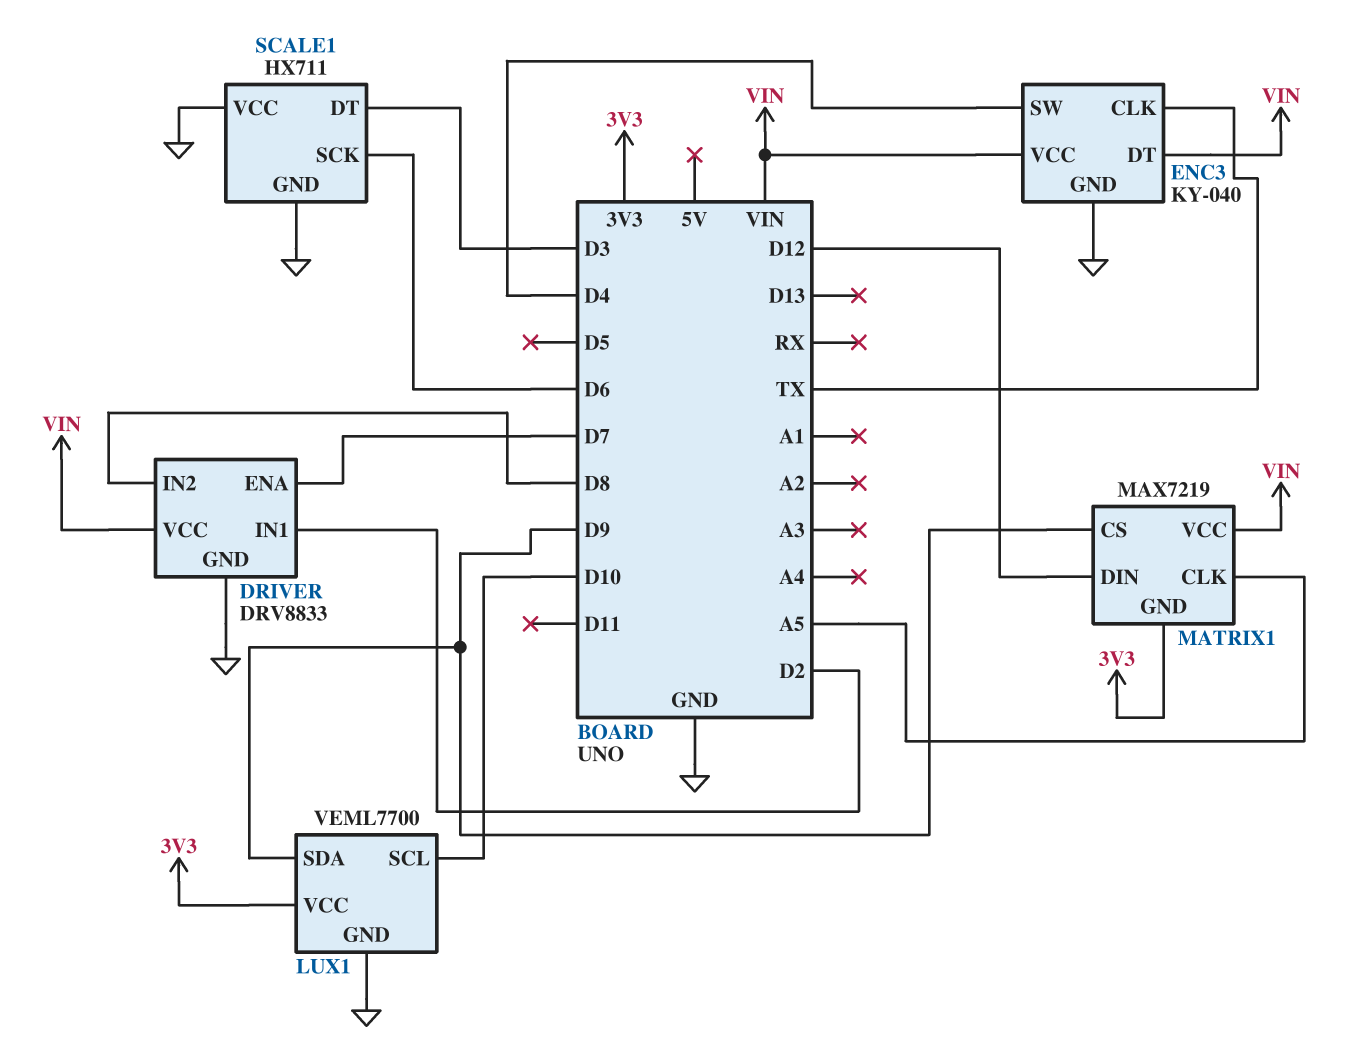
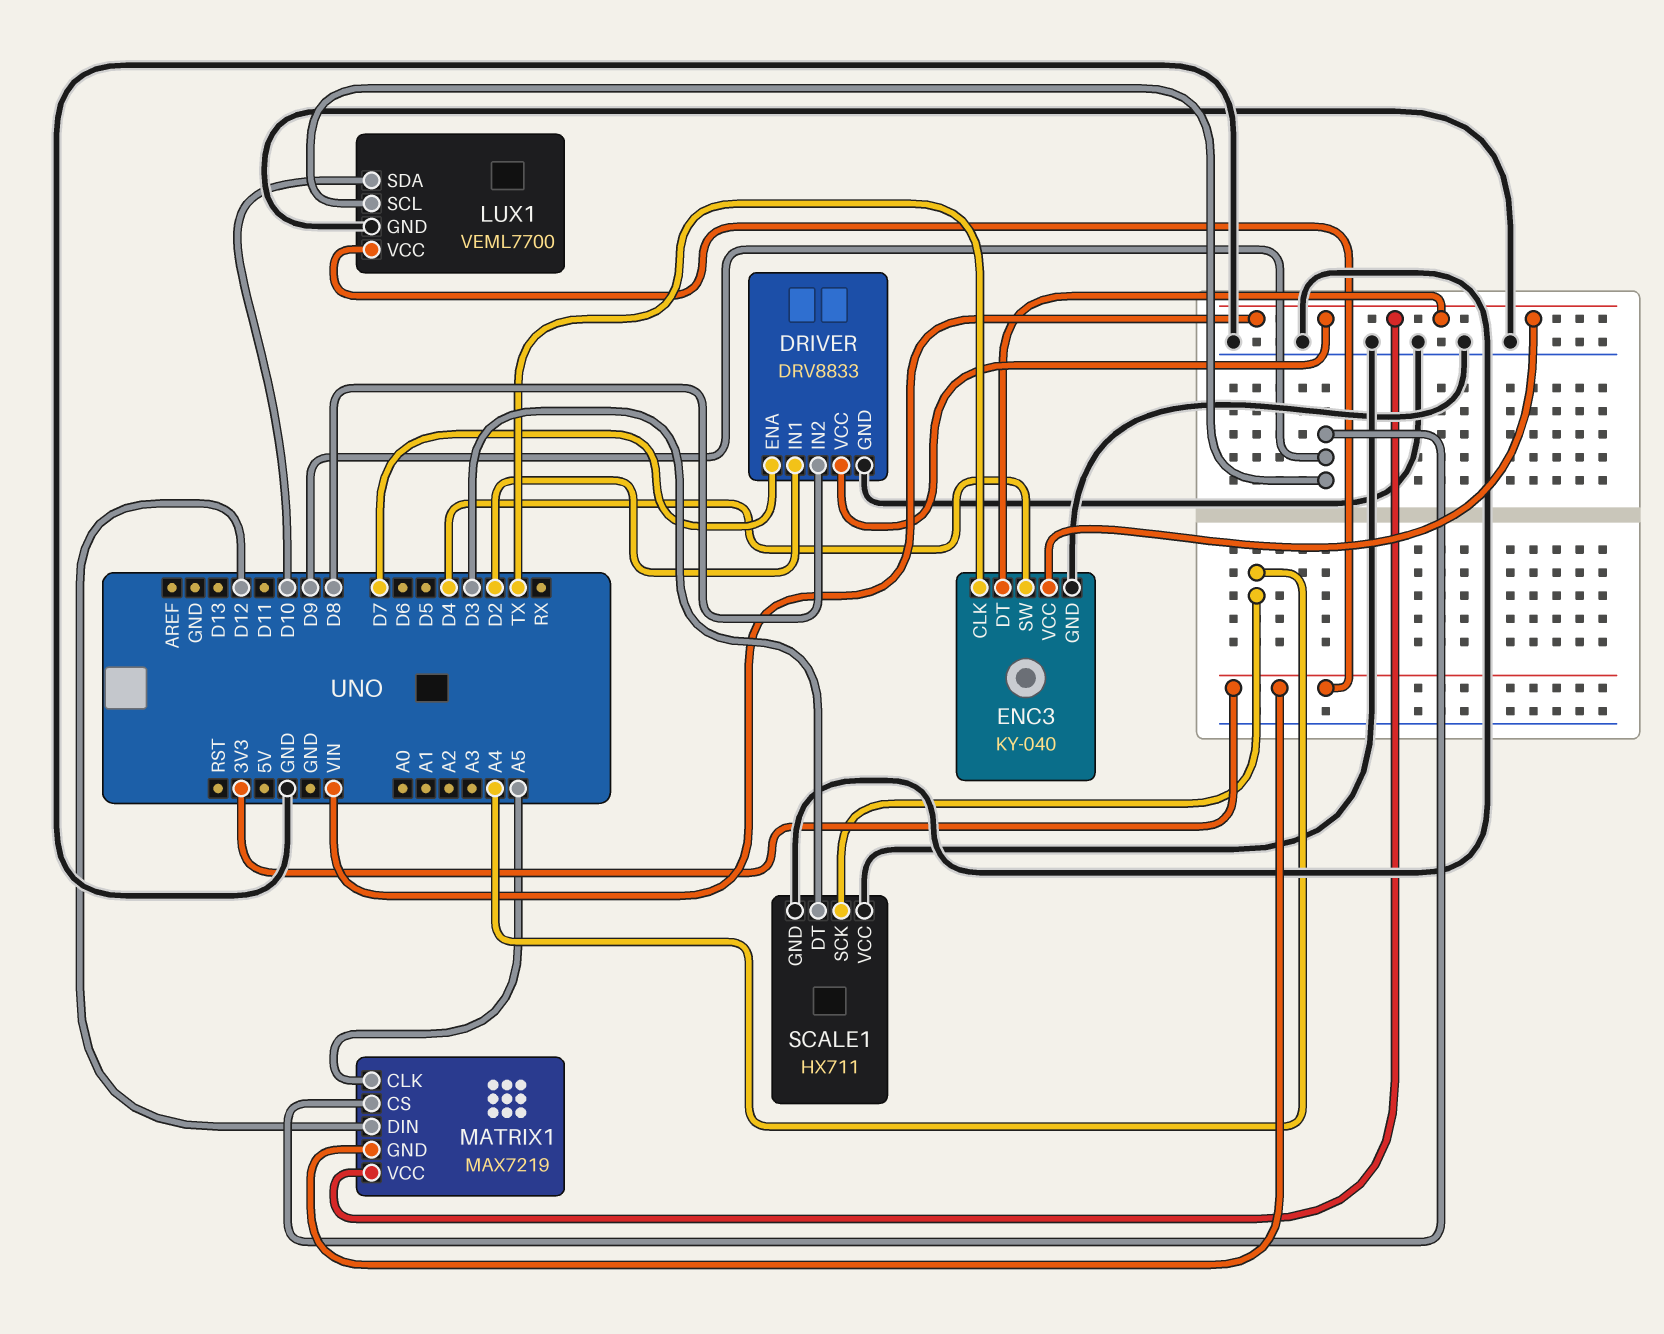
LUX1 pin SCL: D10 -> D9
LUX1 pin SDA: D9 -> D10
SCALE1 pin SCK: D6 -> A4

